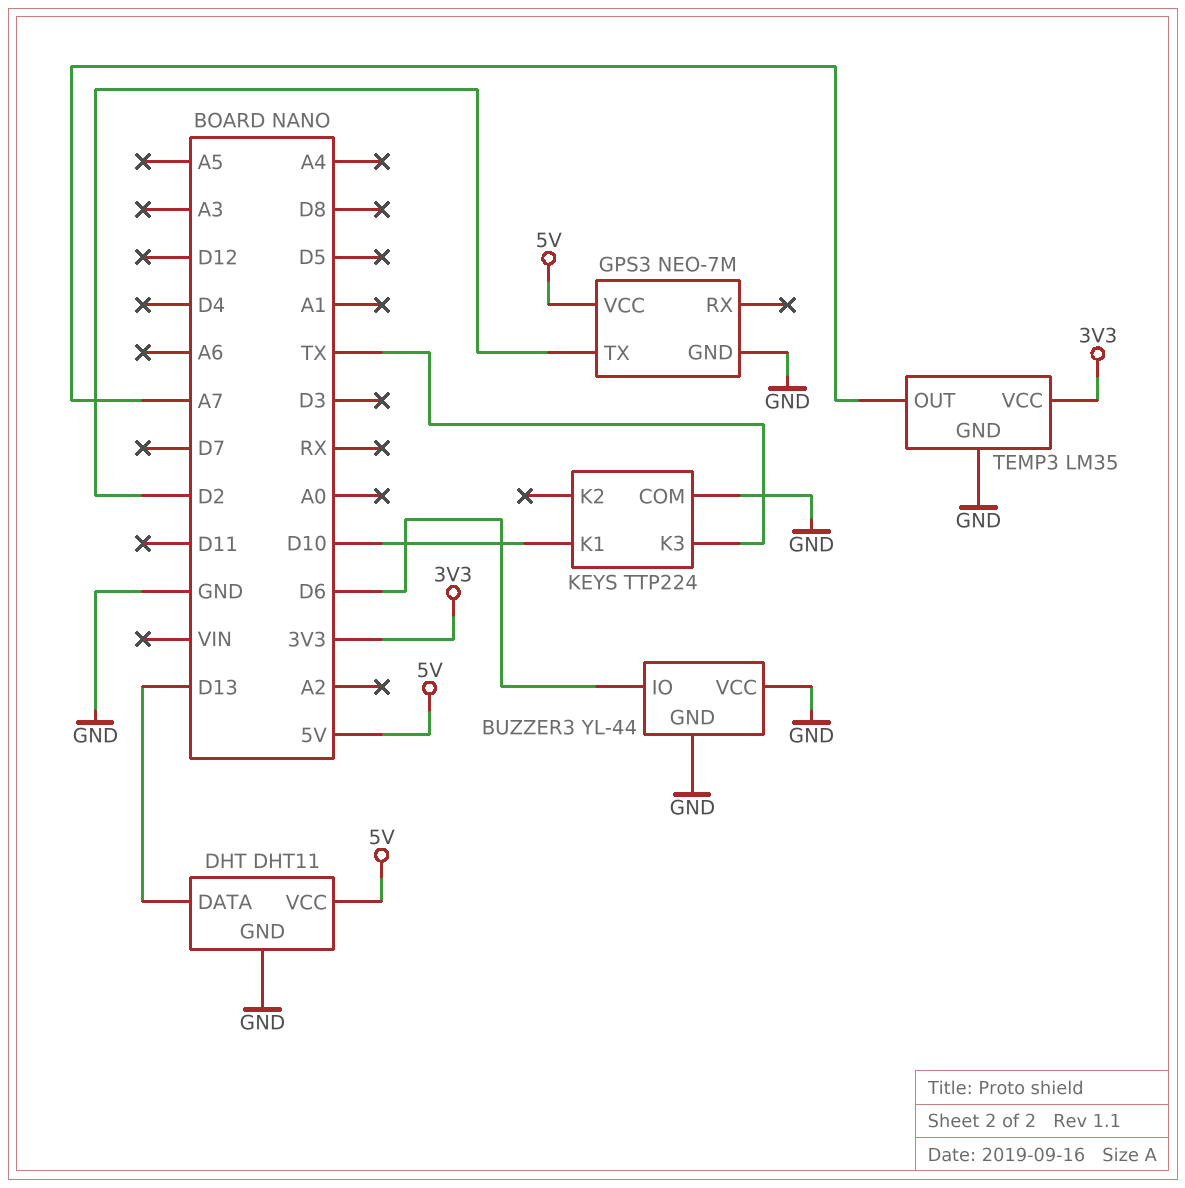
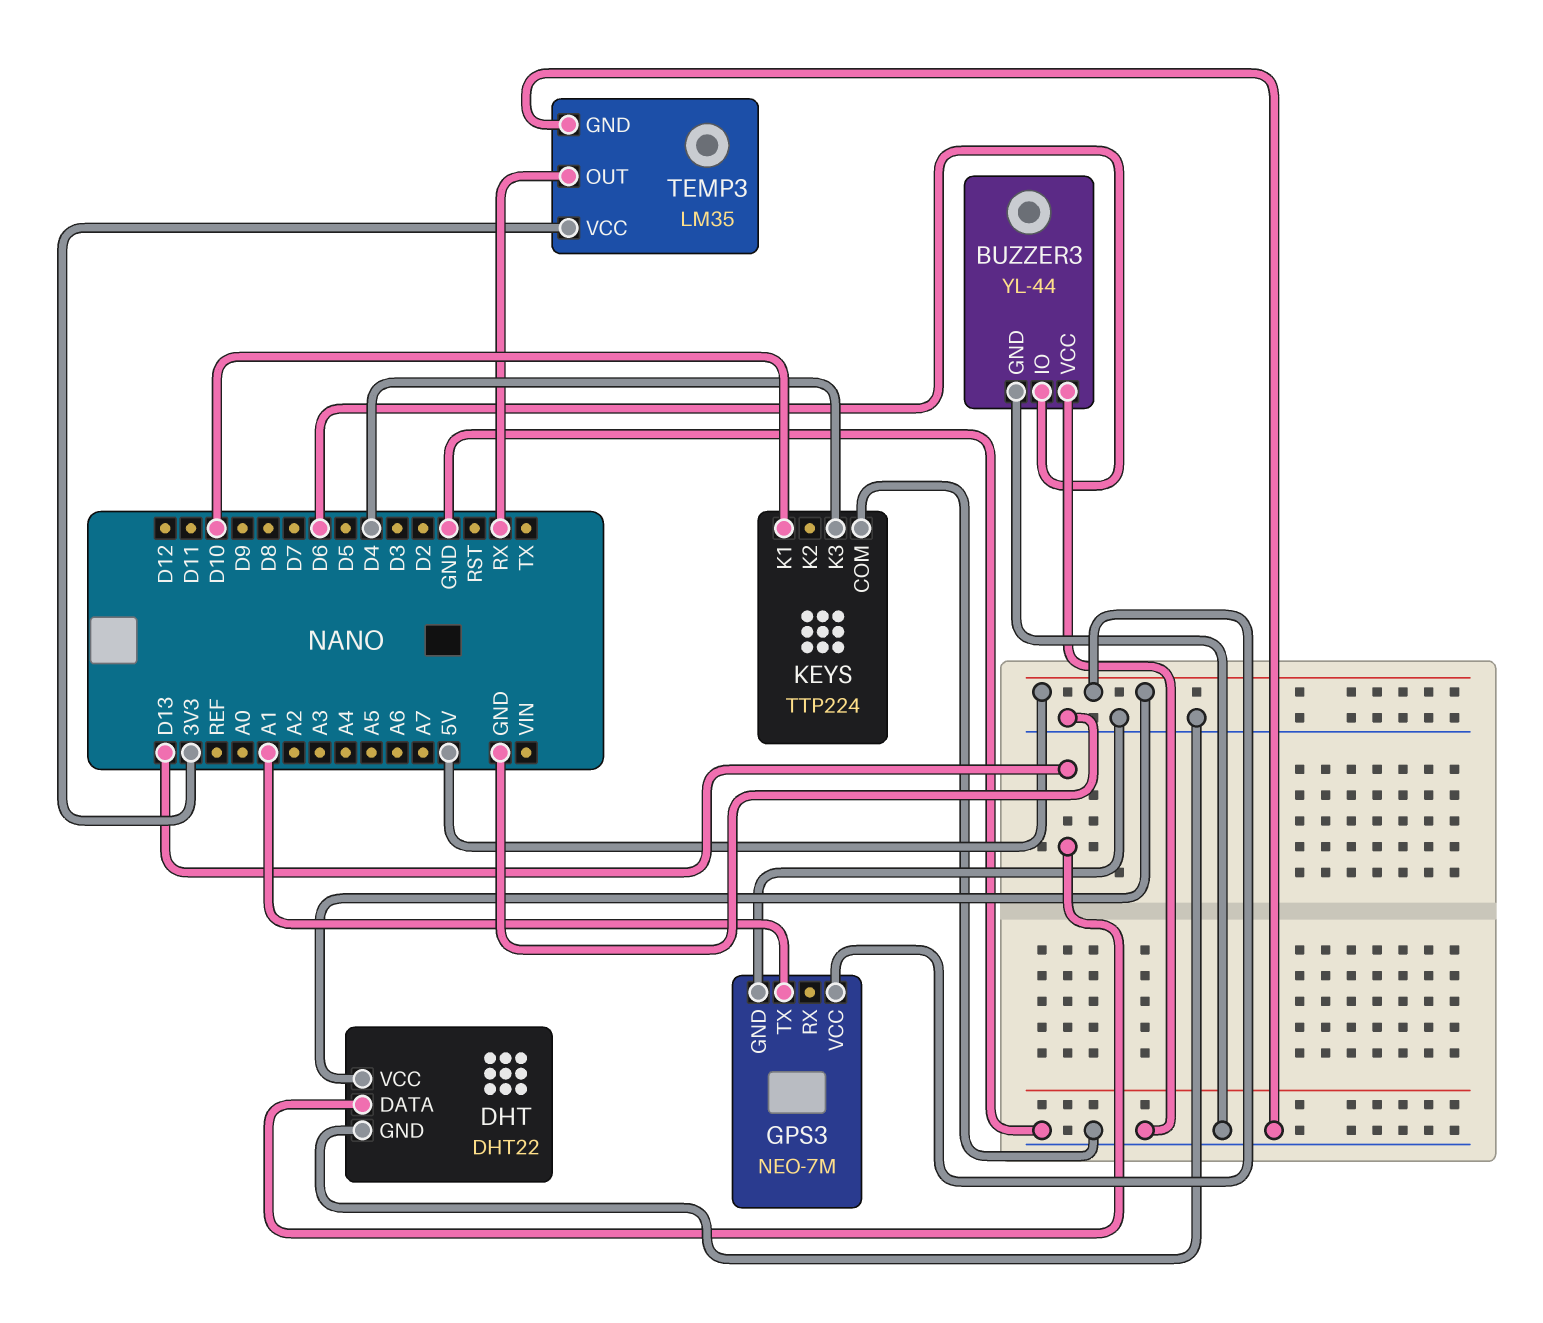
DHT: DHT11 -> DHT22
GPS3 pin TX: D2 -> A1
KEYS pin K3: TX -> D4
TEMP3 pin OUT: A7 -> RX

